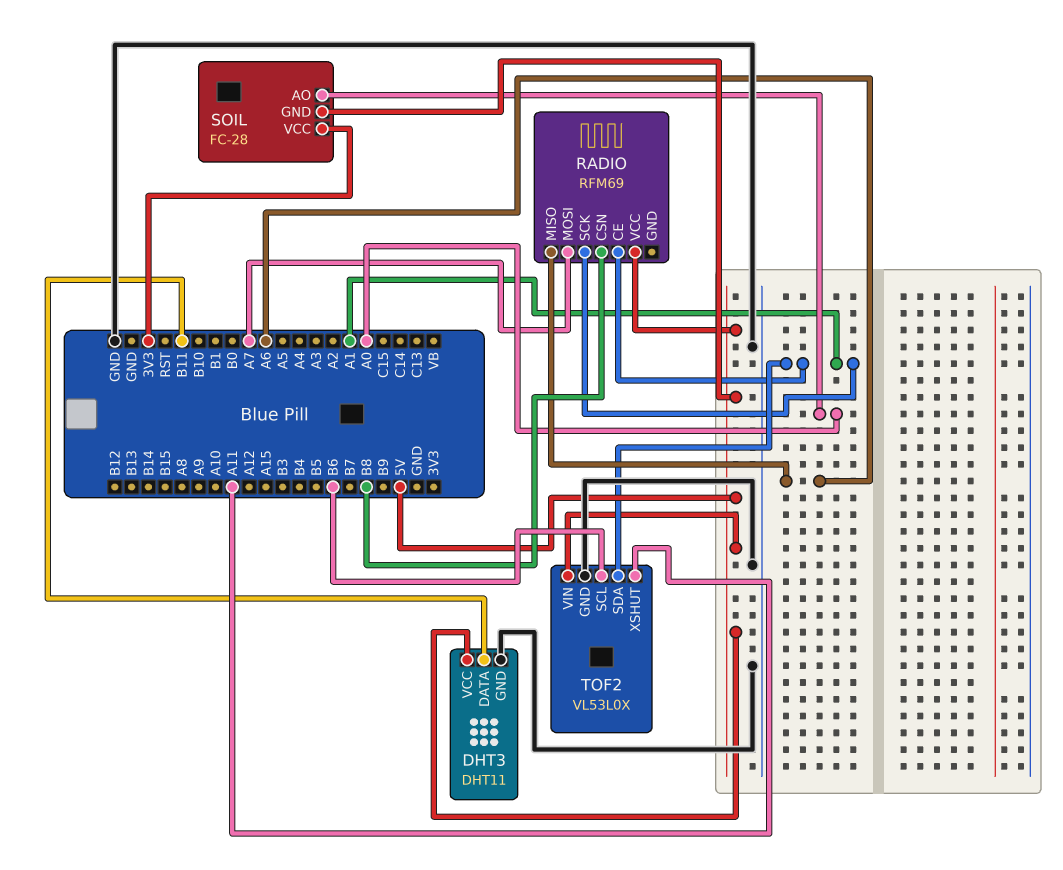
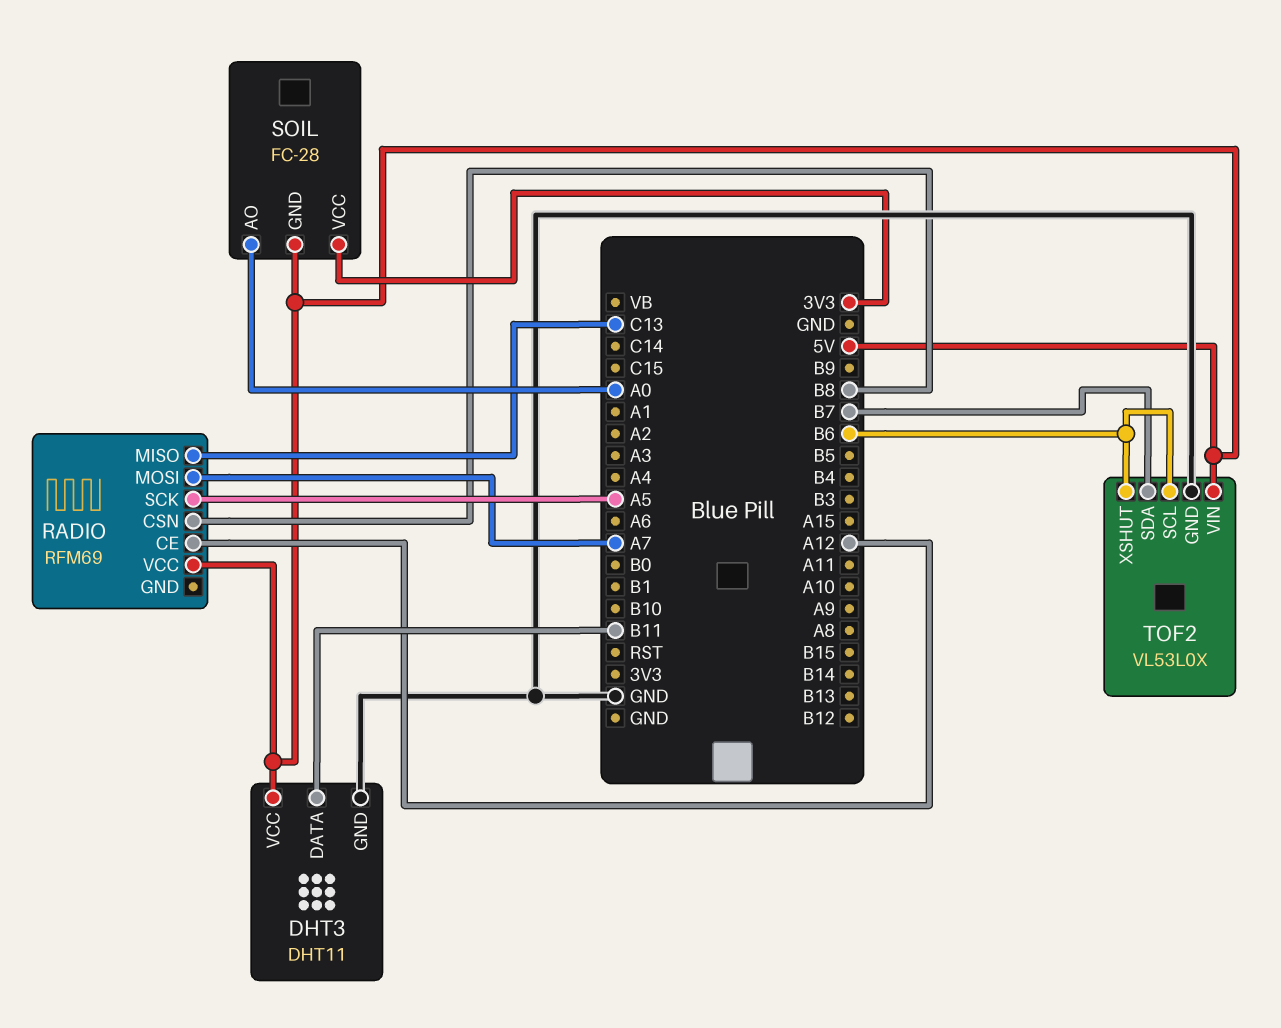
RADIO pin CE: A1 -> A12
RADIO pin MISO: A6 -> C13
RADIO pin SCK: A1 -> A5
TOF2 pin SDA: A1 -> B7
TOF2 pin XSHUT: A11 -> B6

